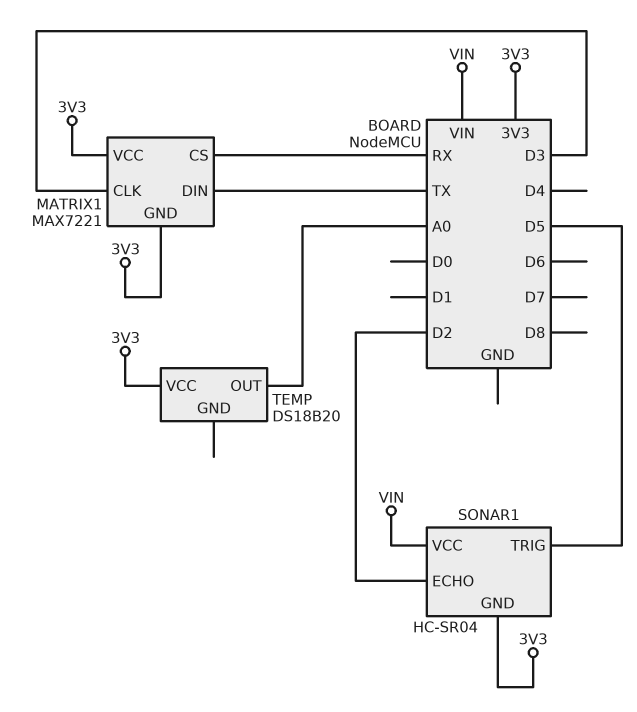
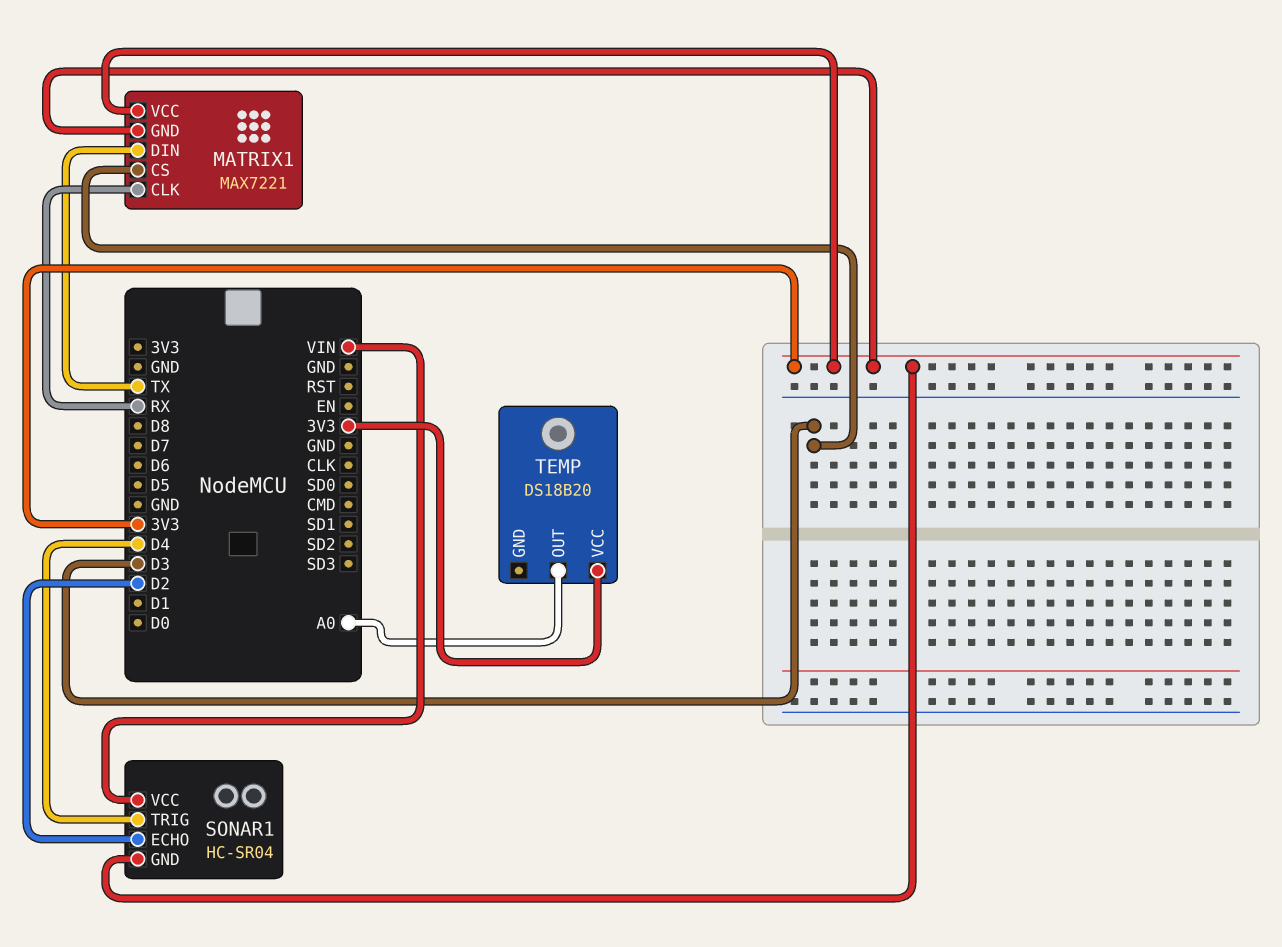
MATRIX1 pin CLK: D3 -> RX
MATRIX1 pin CS: RX -> D3
SONAR1 pin TRIG: D5 -> D4

